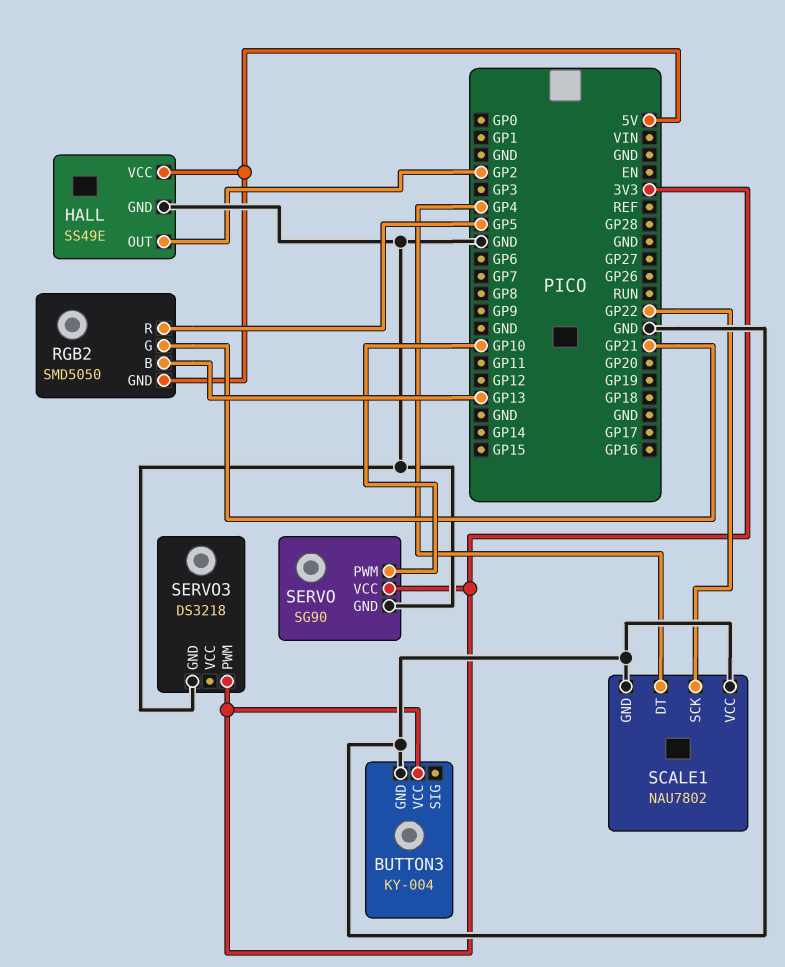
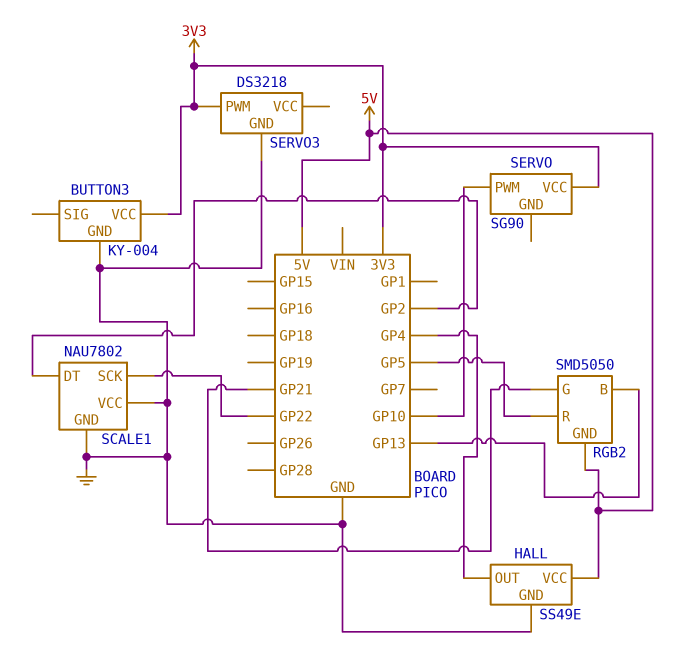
HALL pin OUT: GP2 -> GP4
SCALE1 pin DT: GP4 -> GP2
SERVO pin GND: GND -> none

